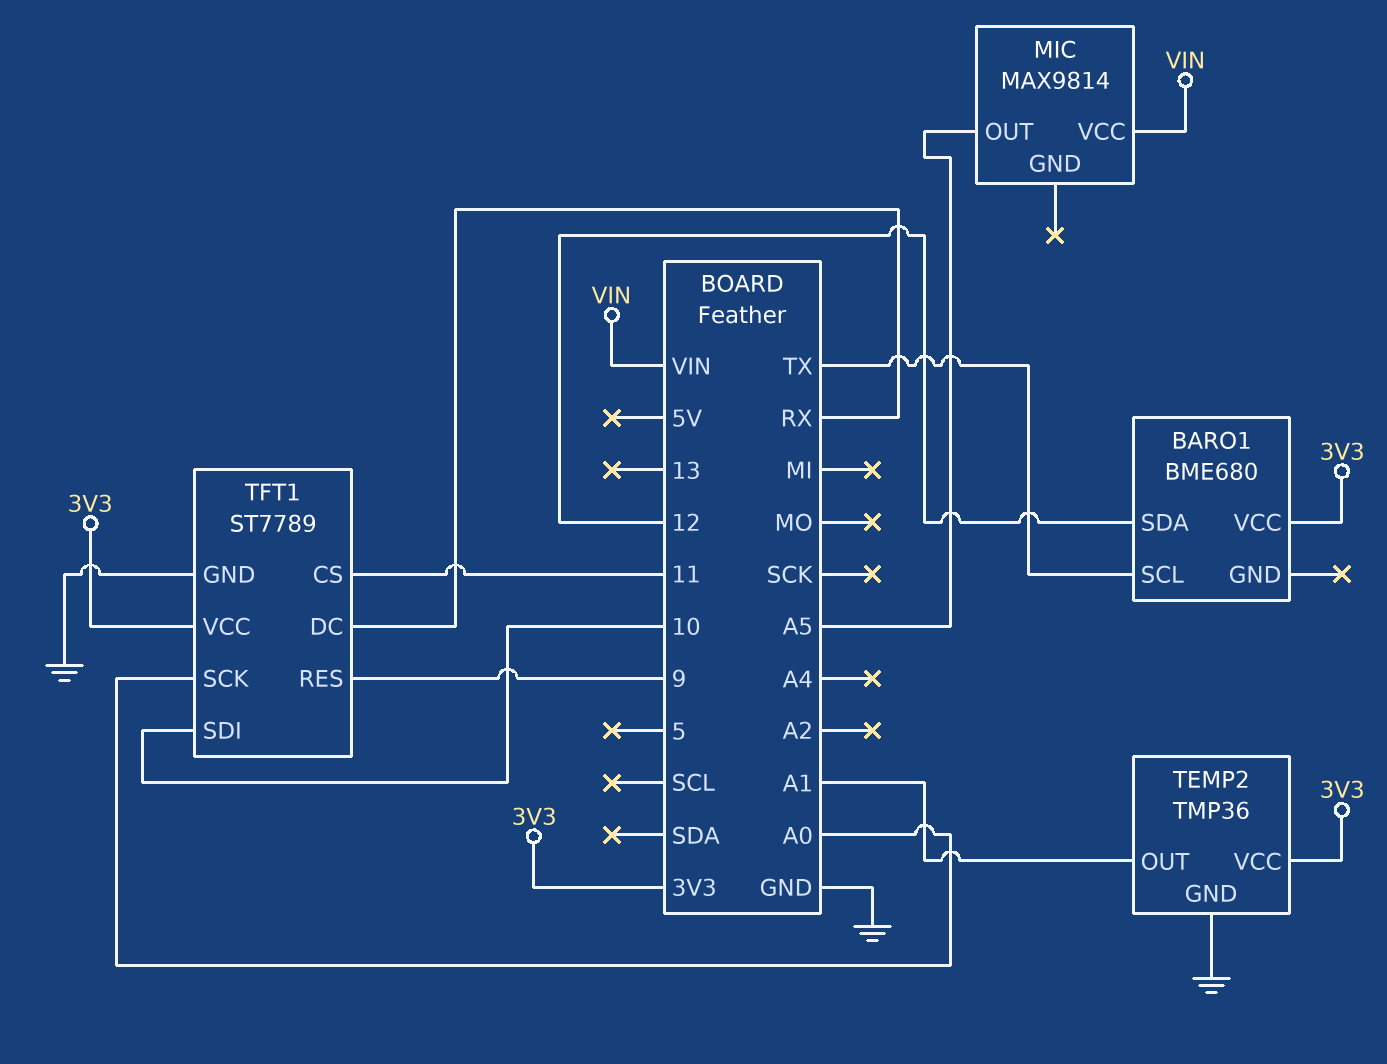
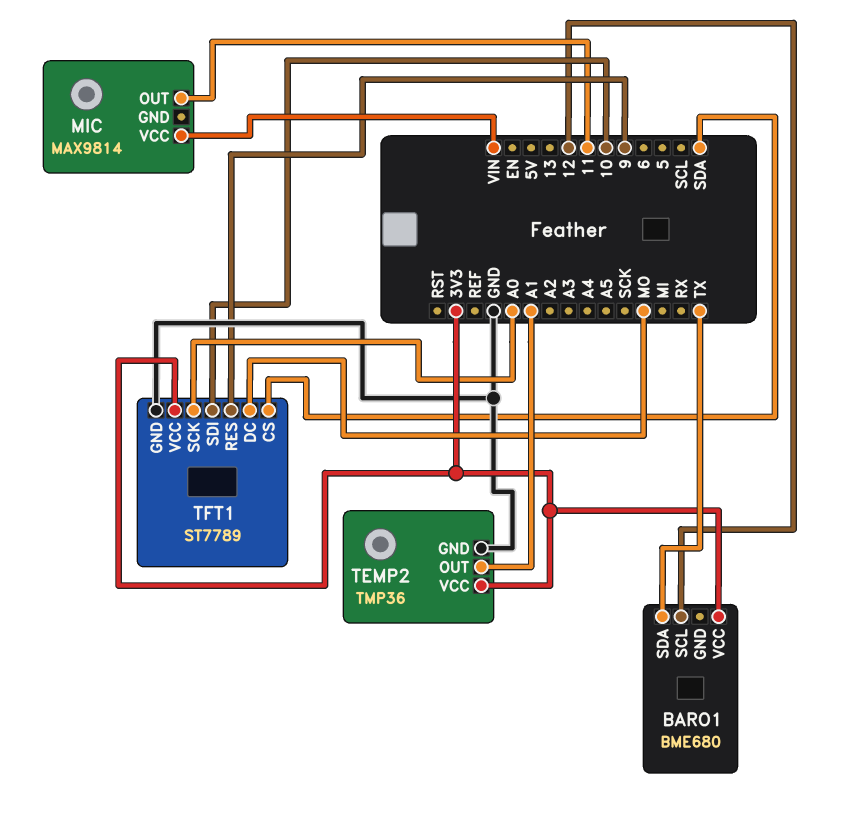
BARO1 pin SCL: TX -> 12
BARO1 pin SDA: 12 -> TX
MIC pin OUT: A5 -> 11
TFT1 pin CS: 11 -> SDA
TFT1 pin DC: RX -> MO

